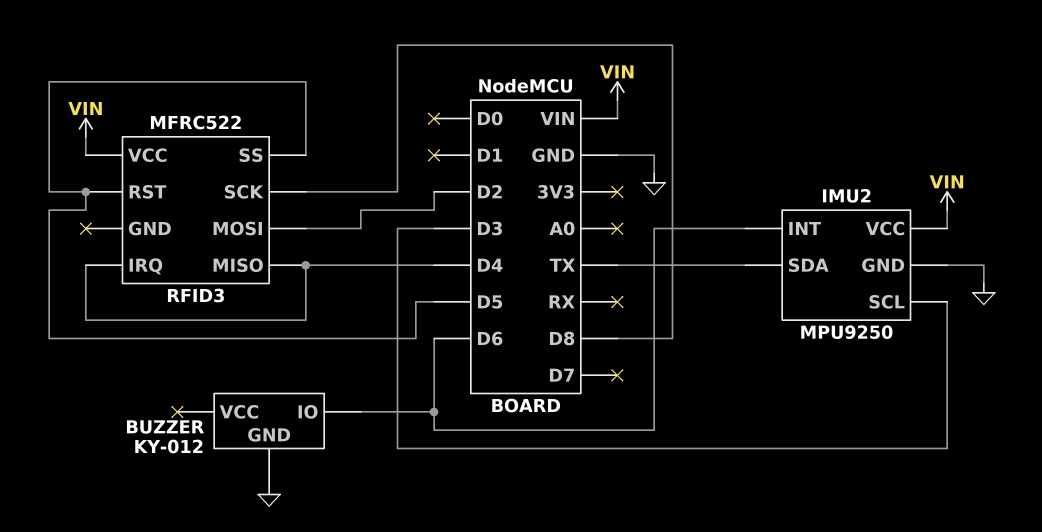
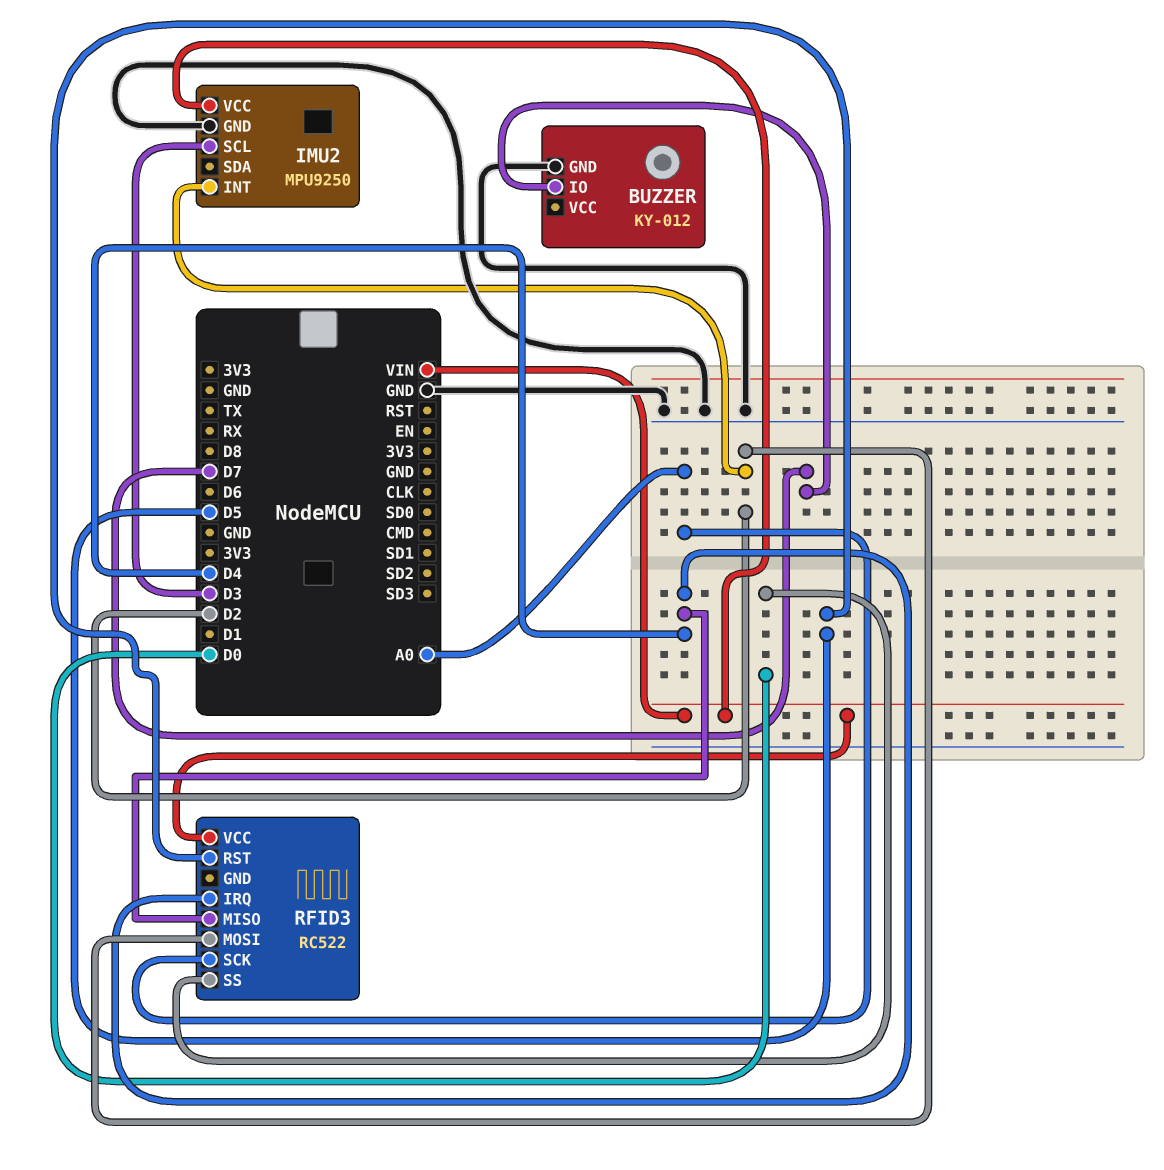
BUZZER pin IO: D6 -> D7
IMU2 pin INT: D6 -> D2
IMU2 pin SDA: TX -> none
RFID3: MFRC522 -> RC522
RFID3 pin SCK: D8 -> A0
RFID3 pin SS: D5 -> D0

